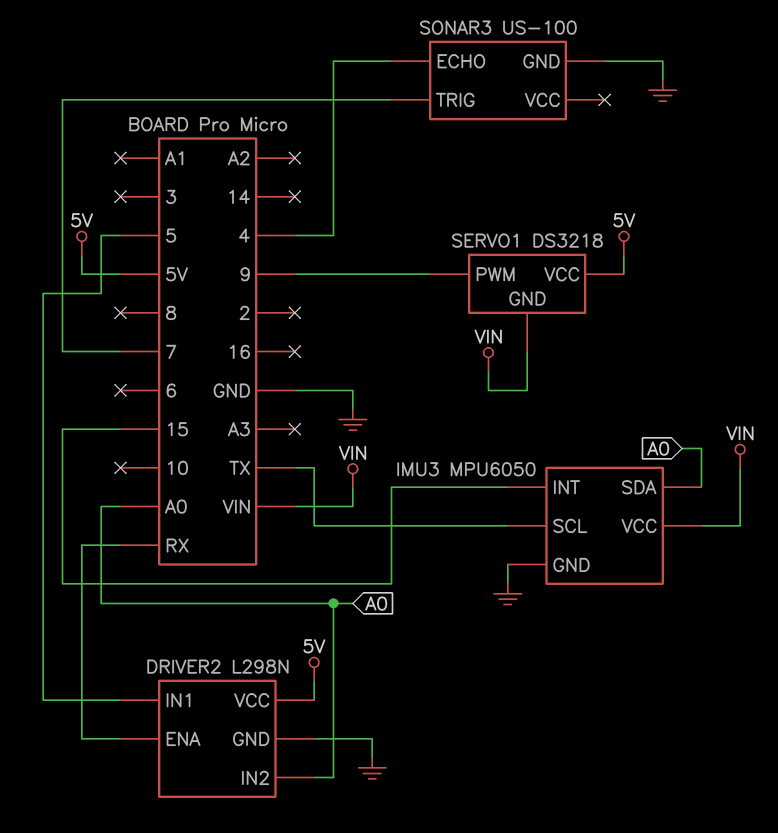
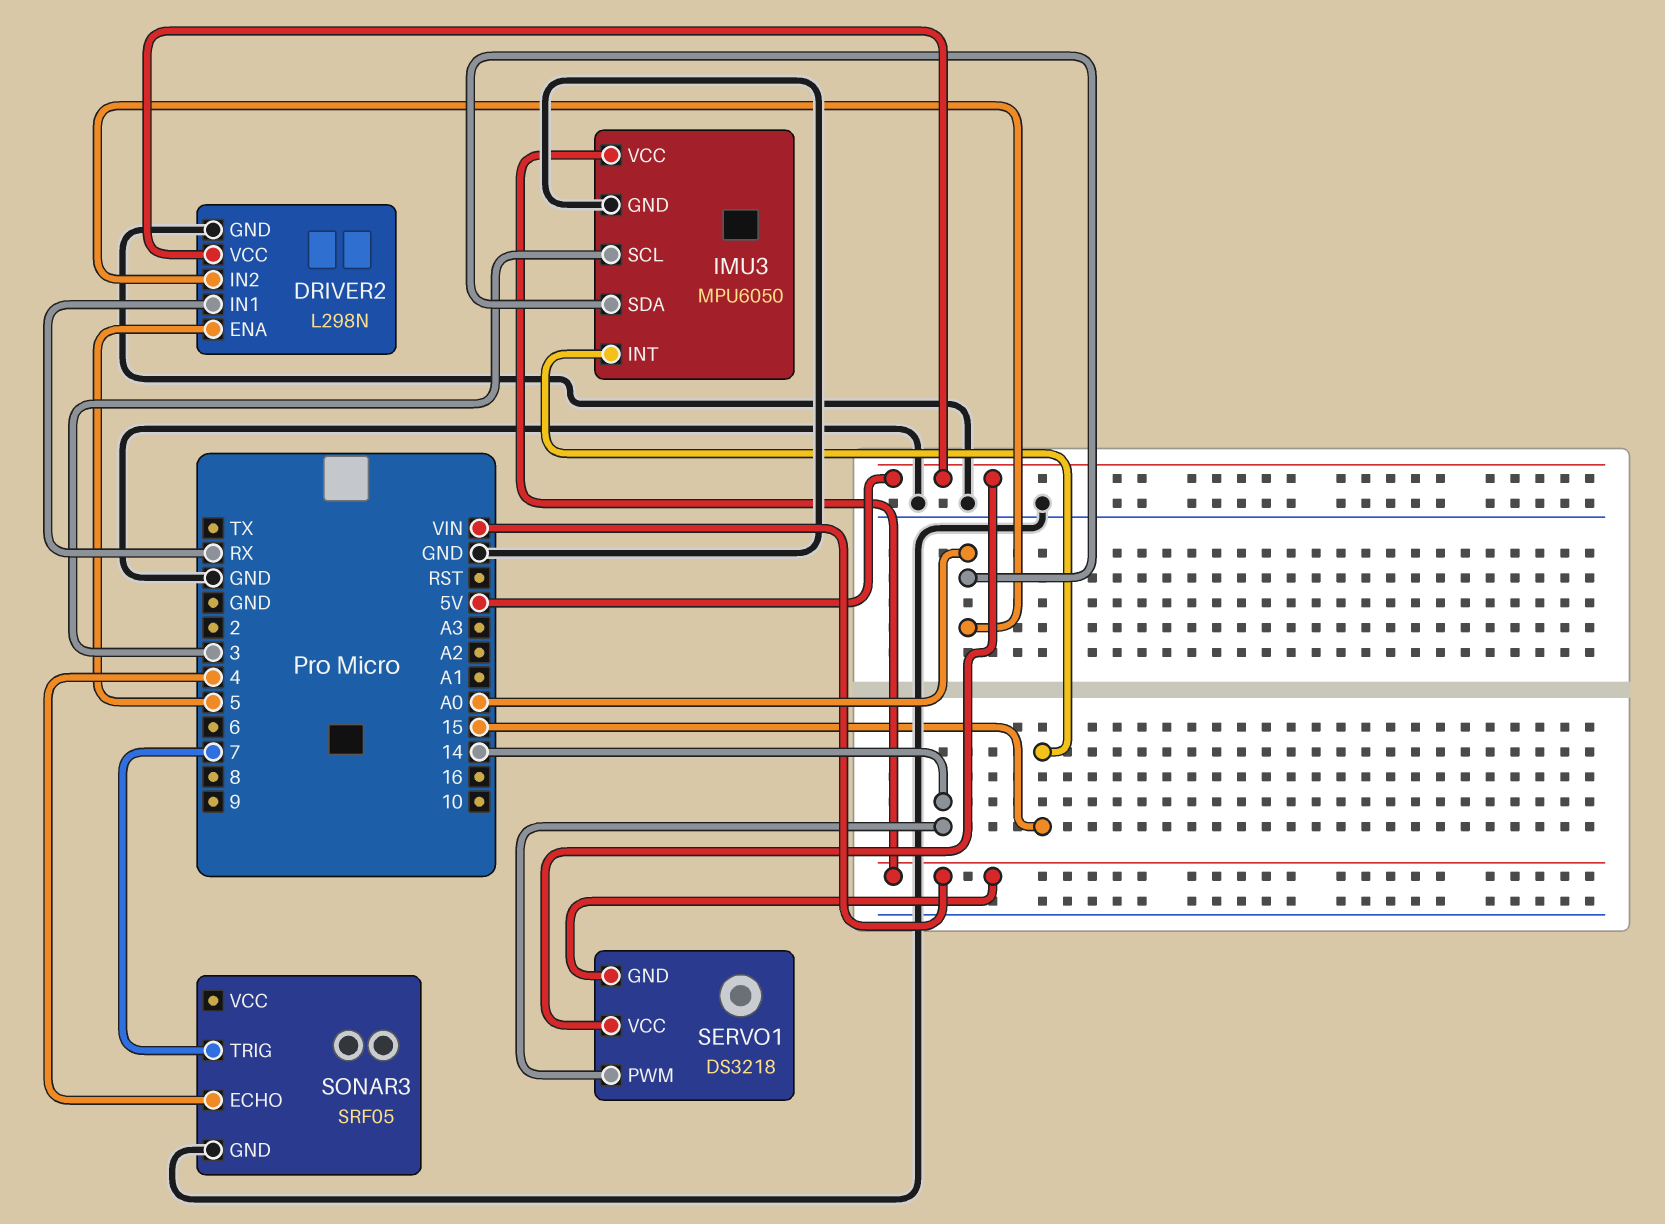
DRIVER2 pin ENA: RX -> 5
DRIVER2 pin IN1: 5 -> RX
IMU3 pin SCL: TX -> 3
SERVO1 pin PWM: 9 -> 14
SONAR3: US-100 -> SRF05

